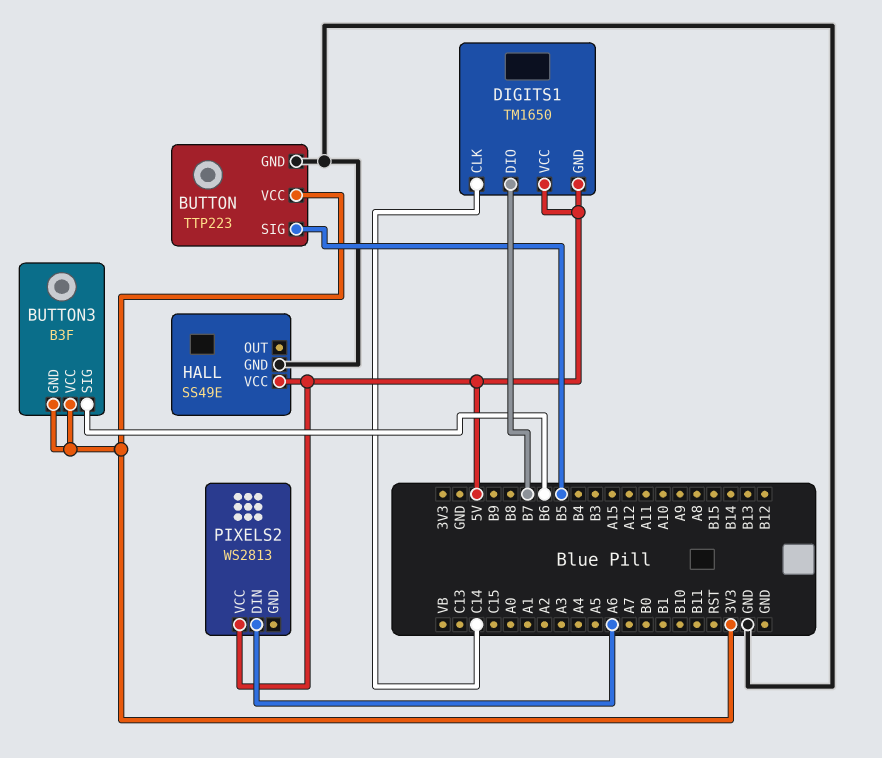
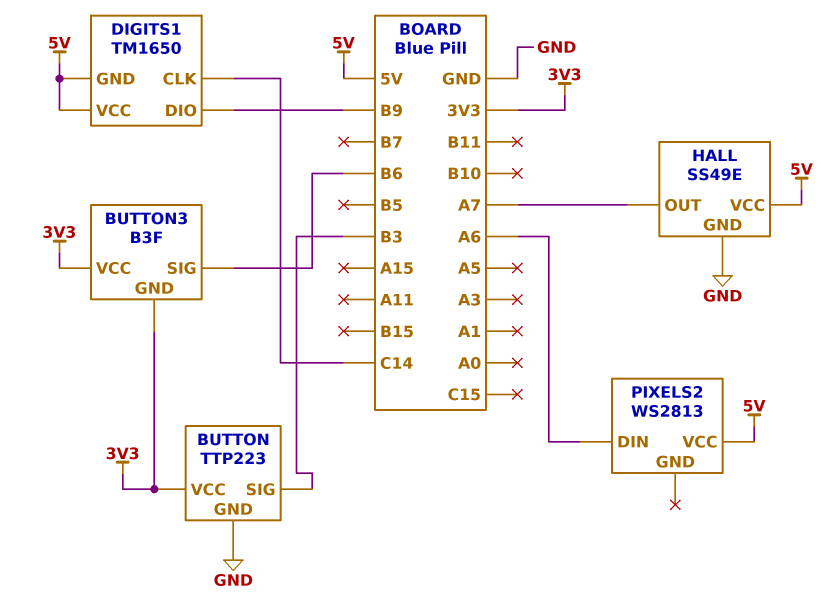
BUTTON pin SIG: B5 -> B3
DIGITS1 pin DIO: B7 -> B9
HALL pin OUT: none -> A7

